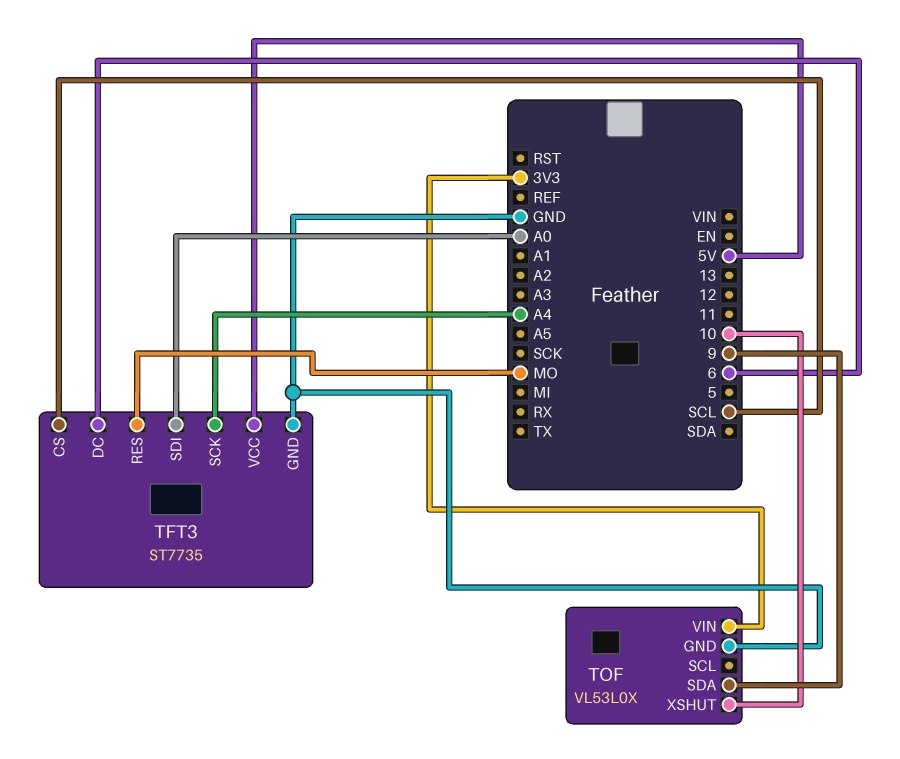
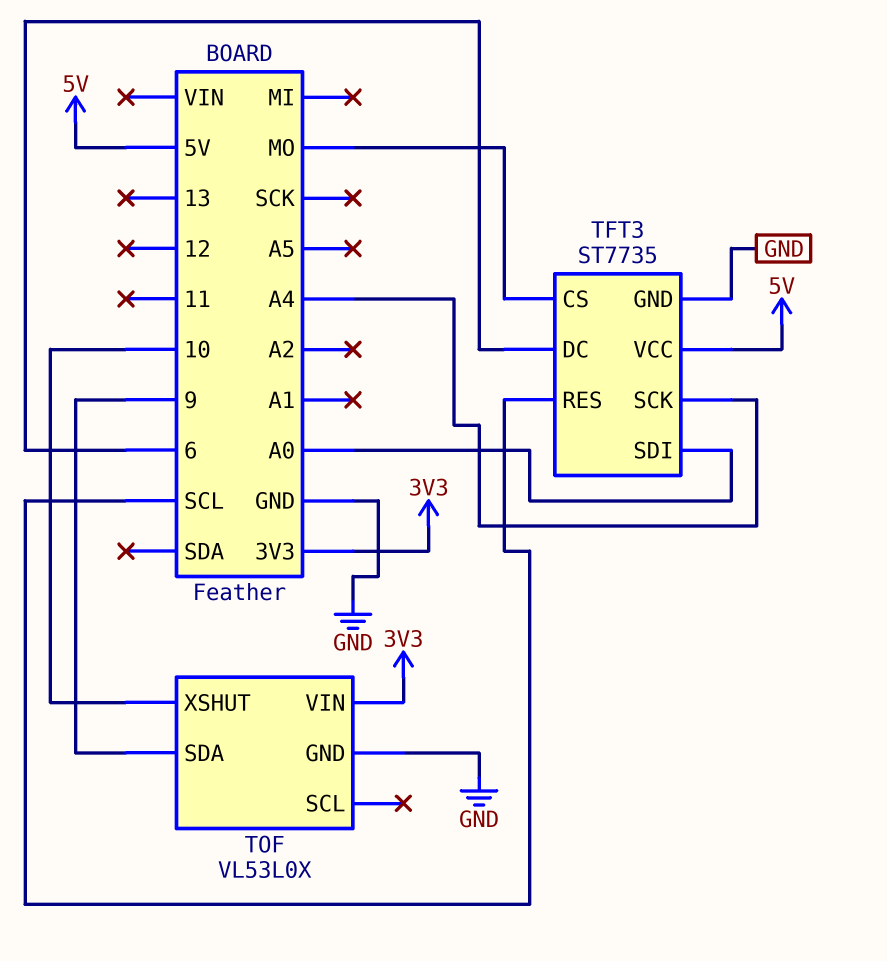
TFT3 pin CS: SCL -> MO
TFT3 pin RES: MO -> SCL

